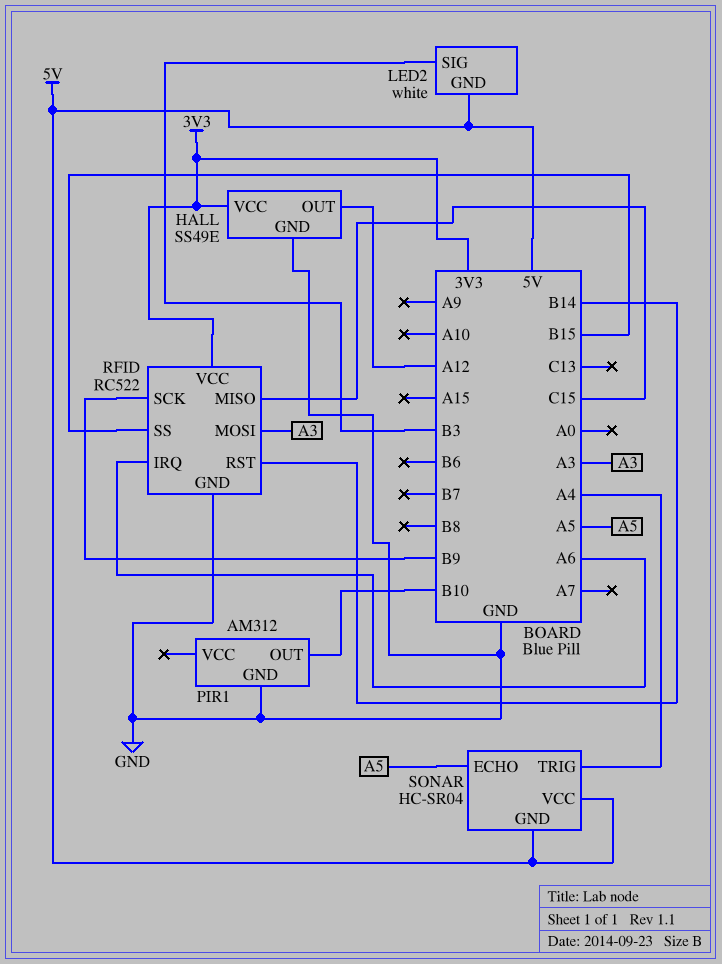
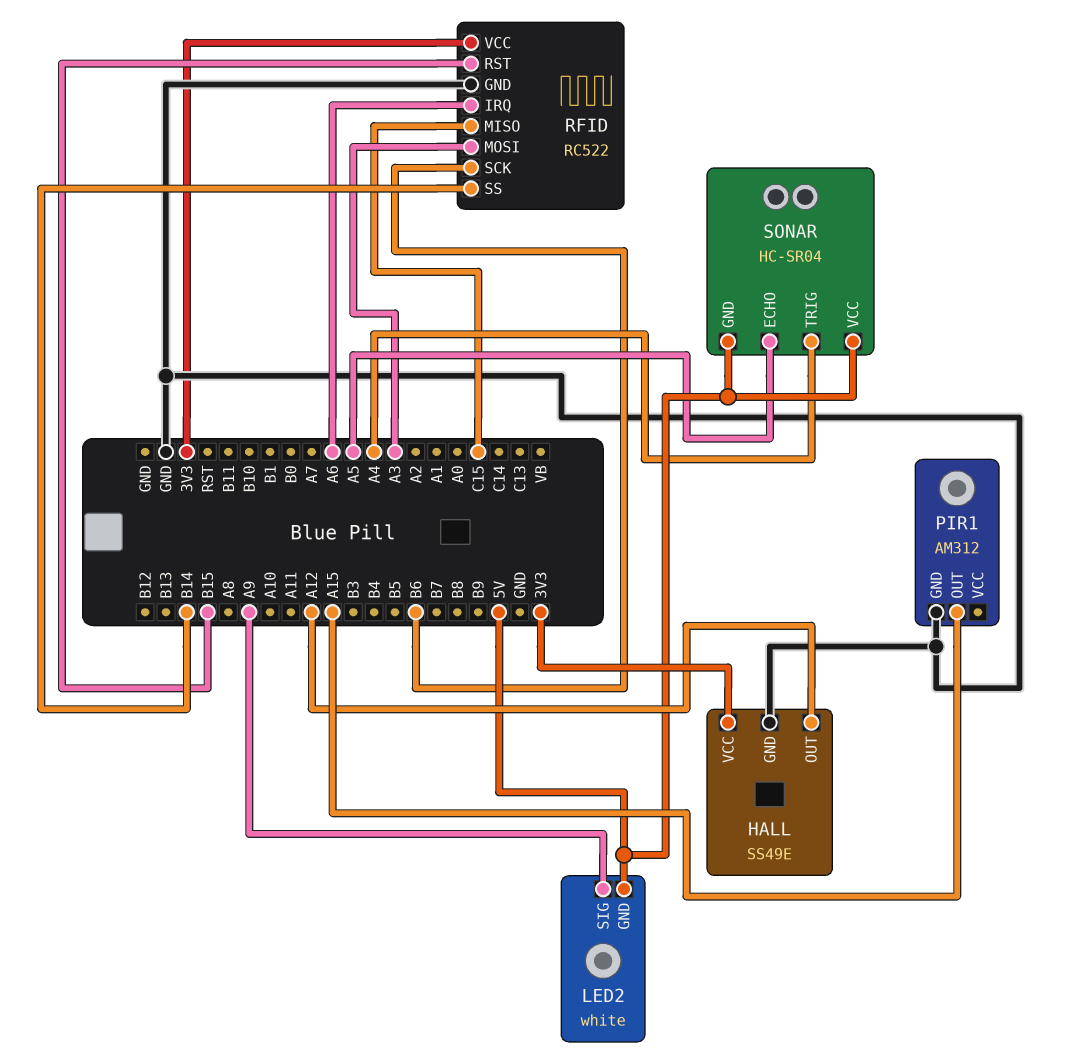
LED2 pin SIG: B3 -> A9
PIR1 pin OUT: B10 -> A15
RFID pin RST: B14 -> B15
RFID pin SCK: B9 -> B6
RFID pin SS: B15 -> B14

